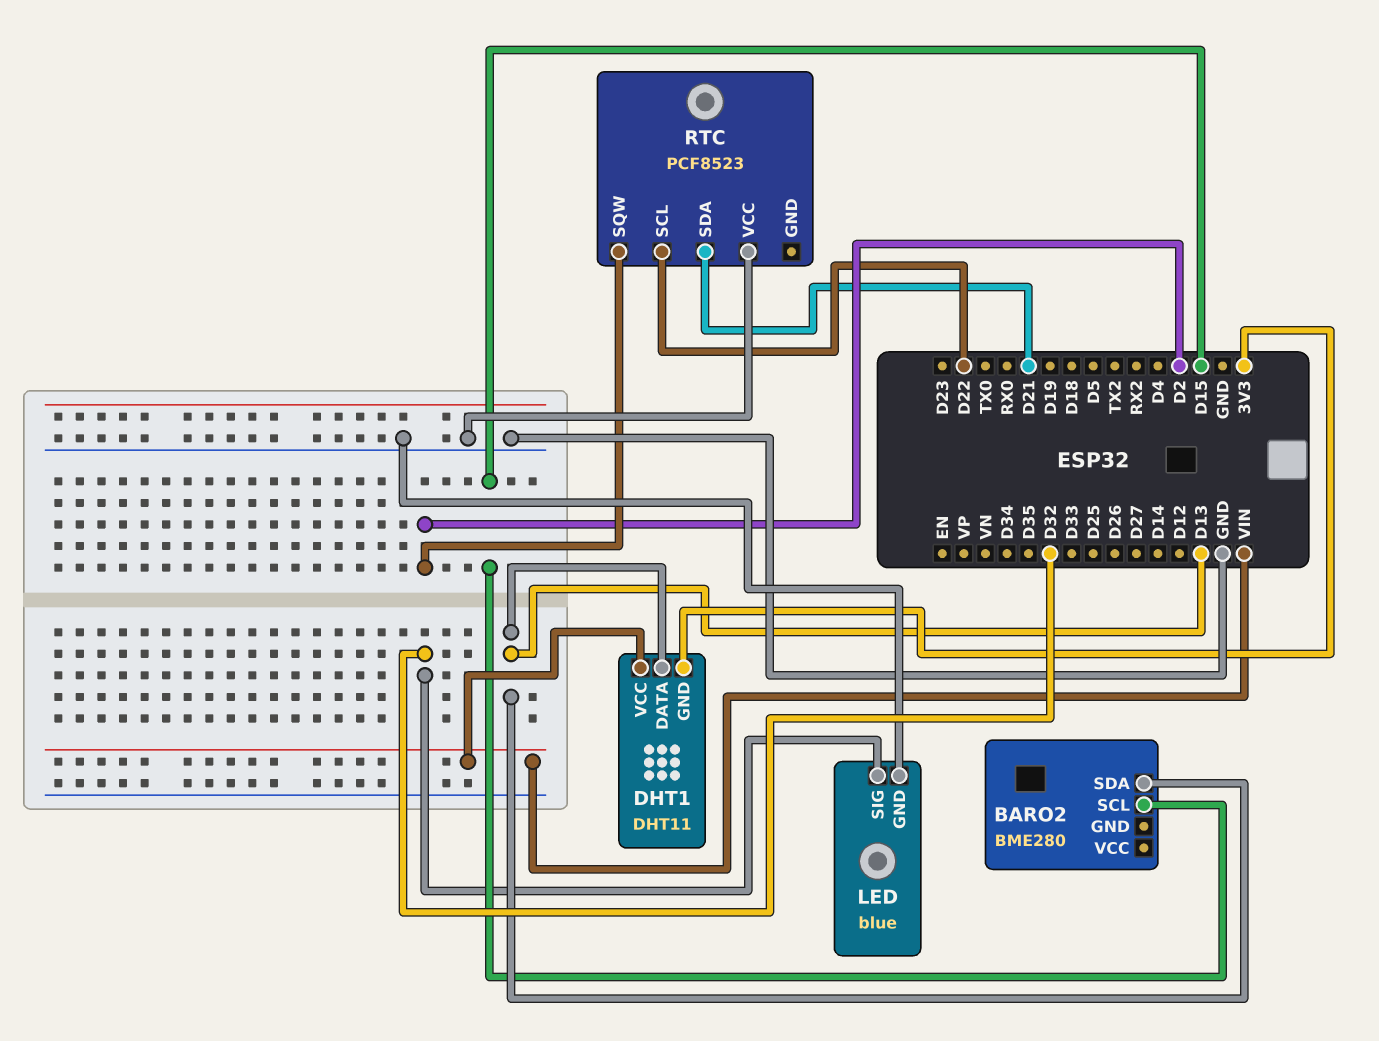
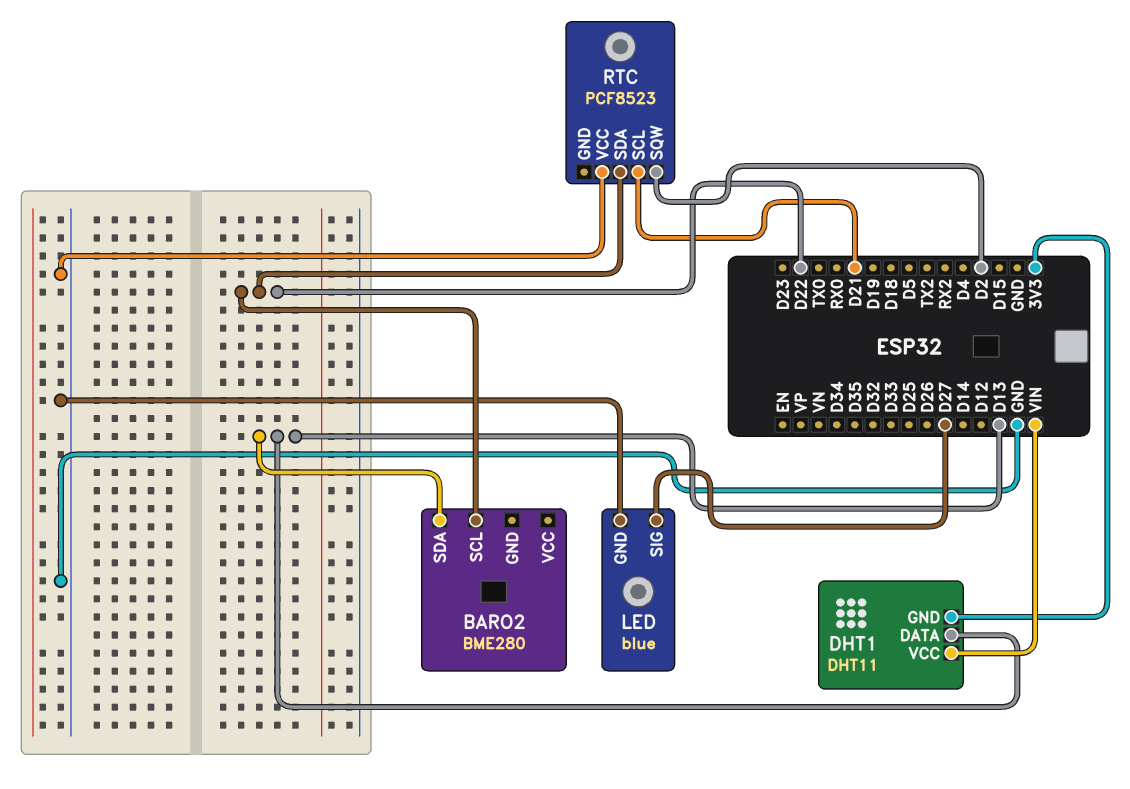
BARO2 pin SCL: D15 -> D22
LED pin SIG: D32 -> D27
RTC pin SCL: D22 -> D21
RTC pin SDA: D21 -> D22

